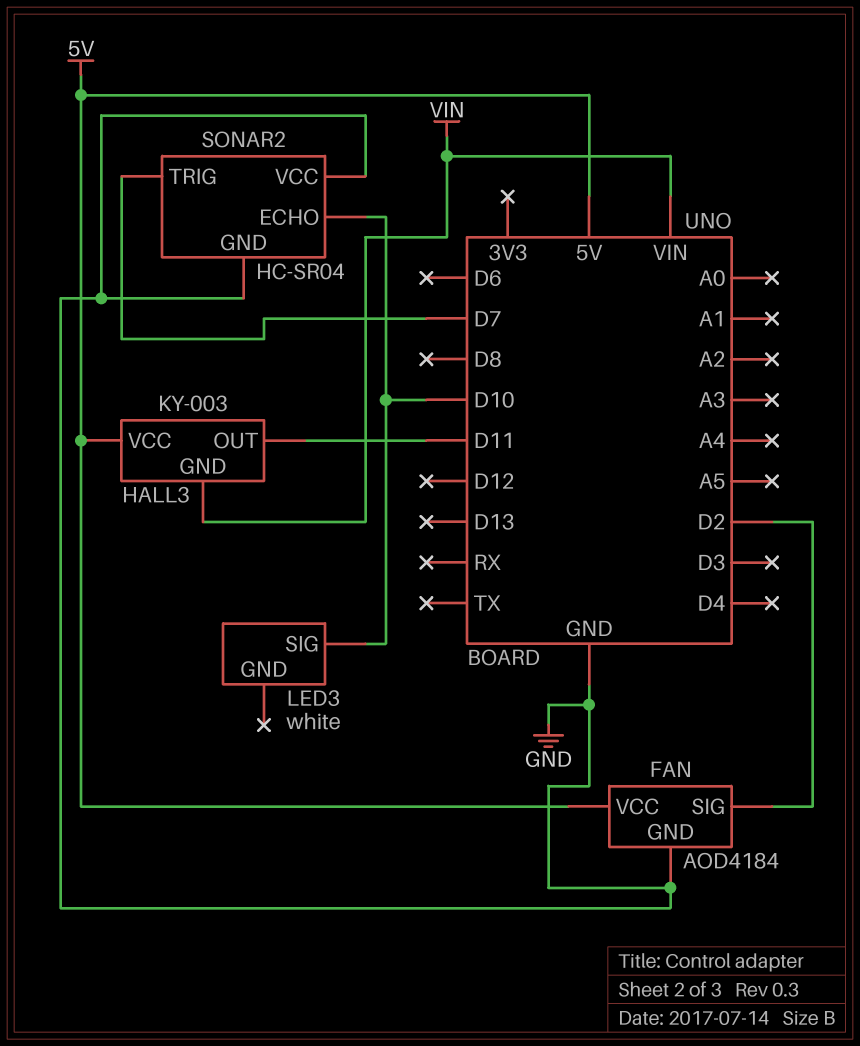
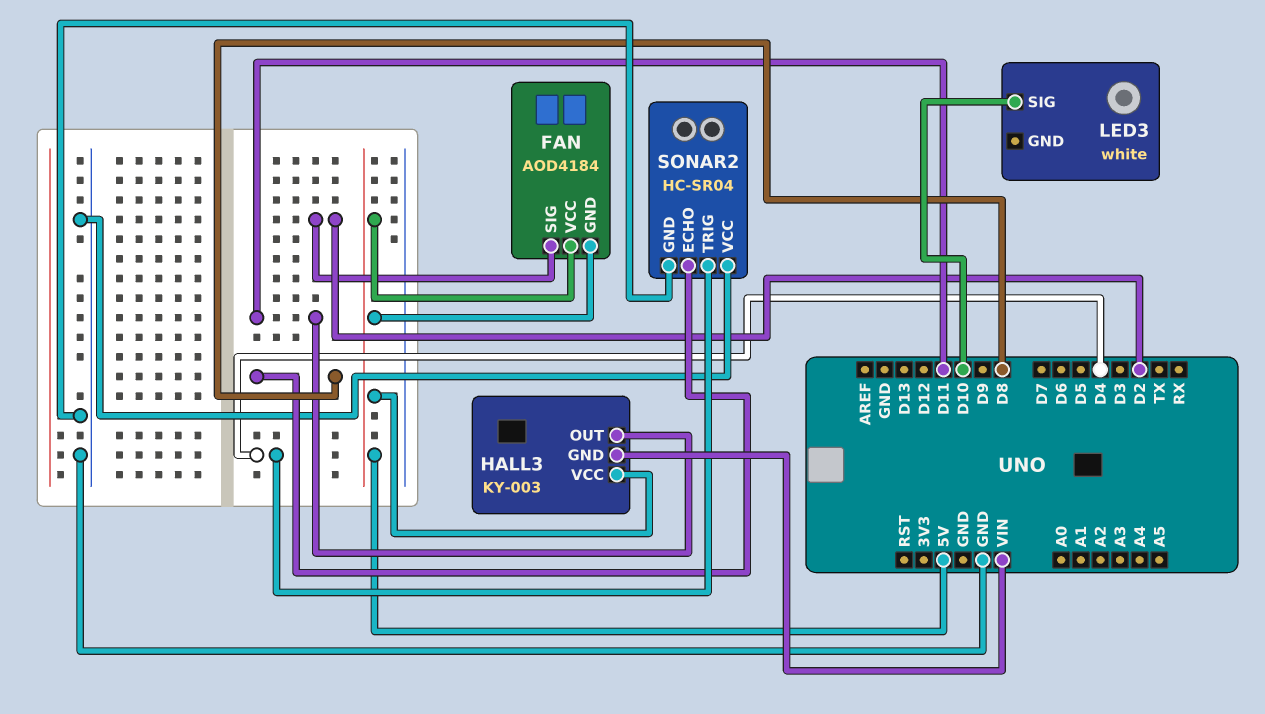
FAN pin GND: GND -> 5V
SONAR2 pin ECHO: D10 -> D8
SONAR2 pin TRIG: D7 -> D4

